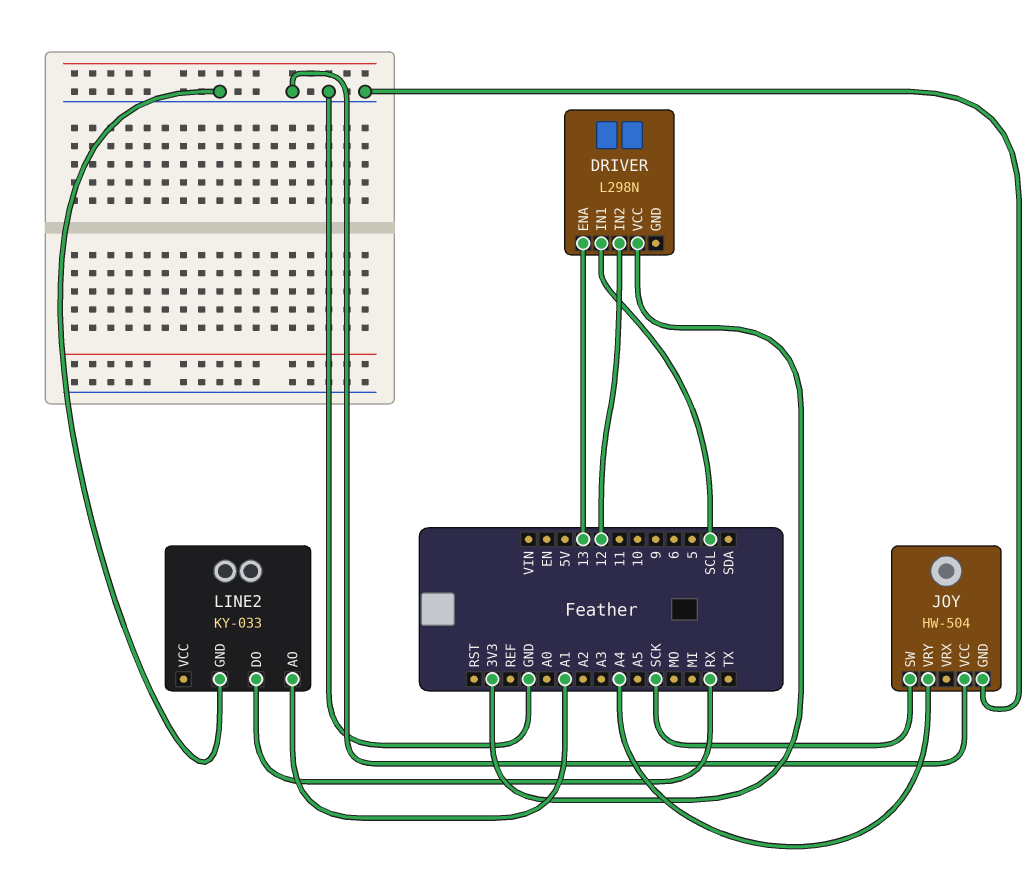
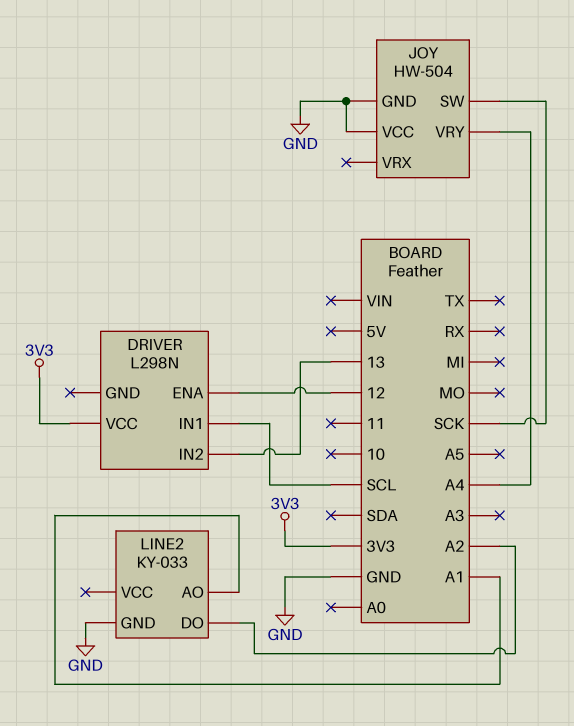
DRIVER pin ENA: 13 -> 12
DRIVER pin IN2: 12 -> 13
LINE2 pin DO: RX -> A2

